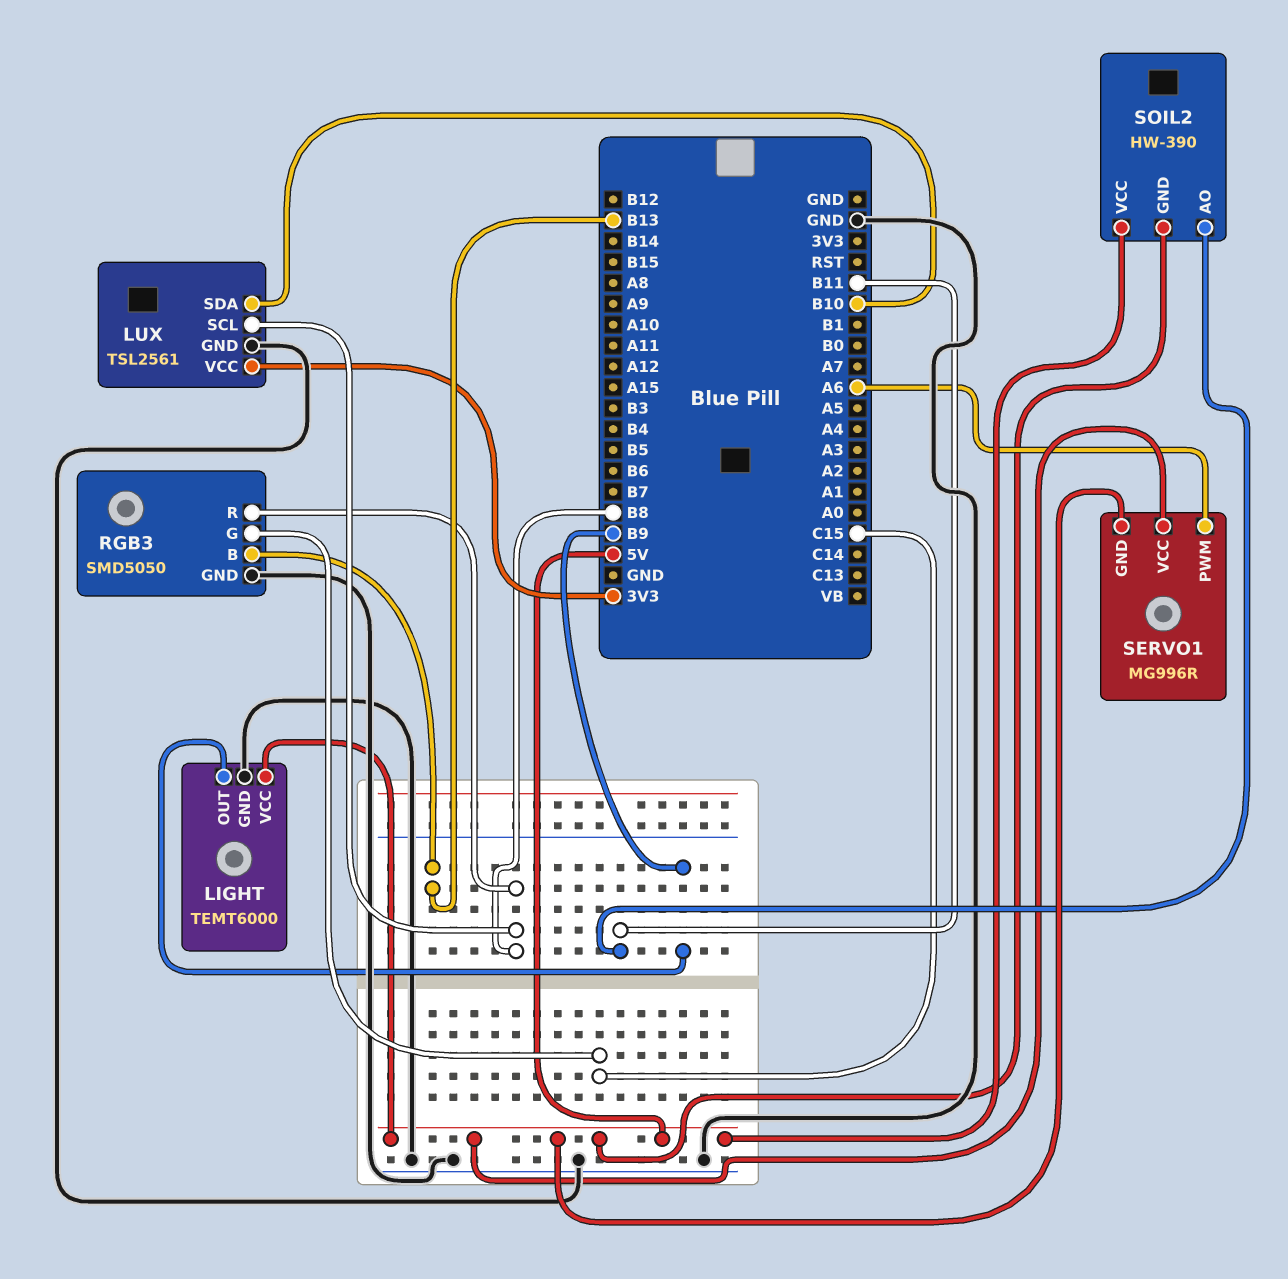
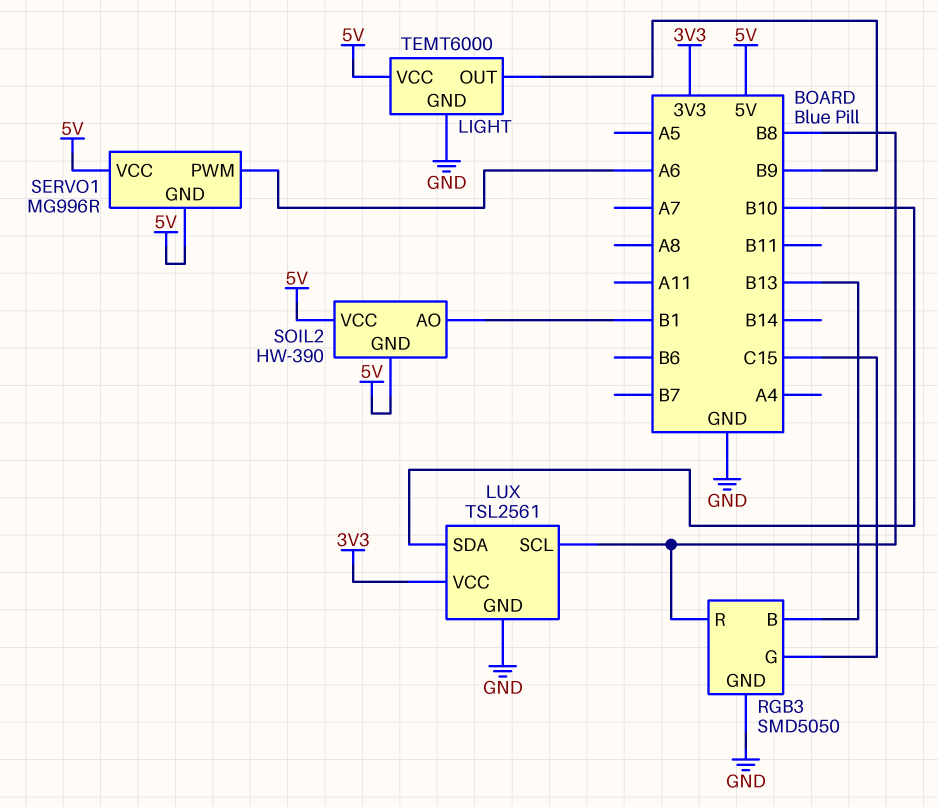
SOIL2 pin AO: B11 -> B1

